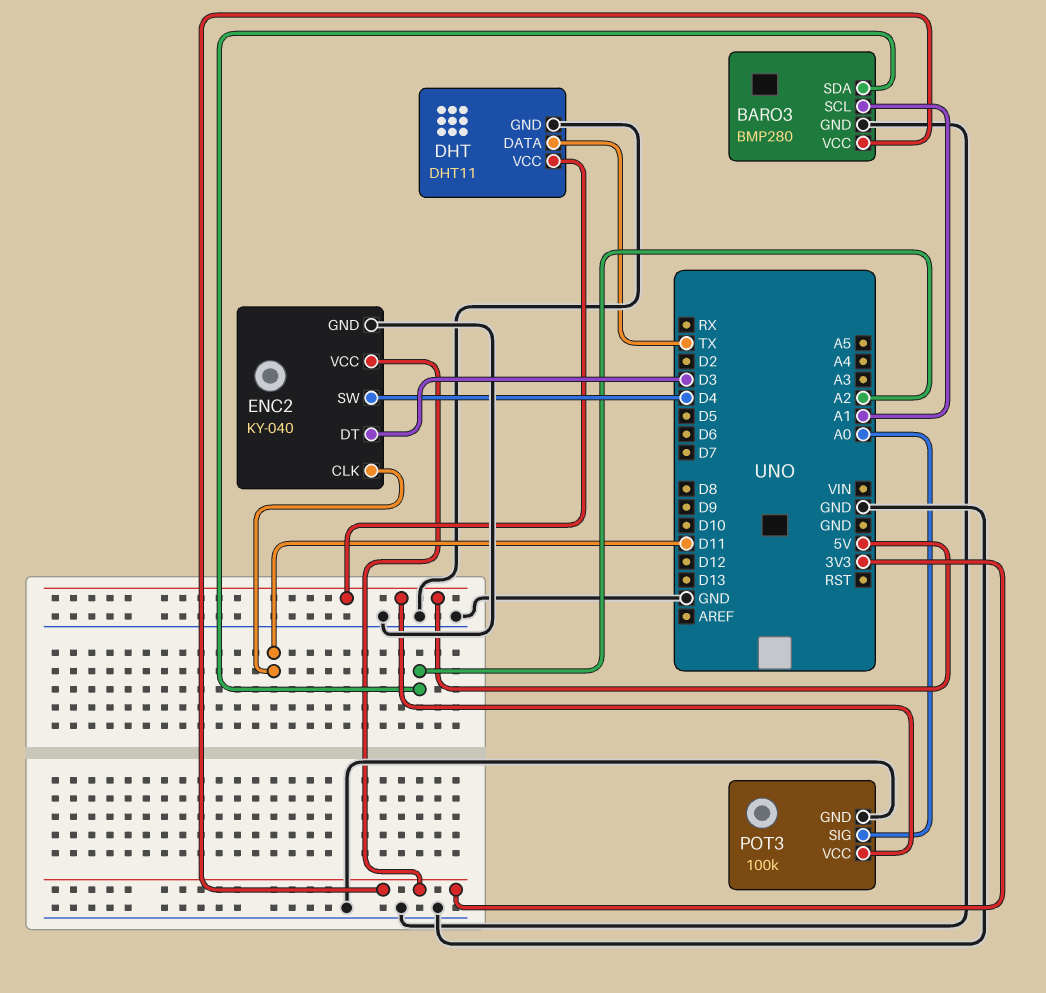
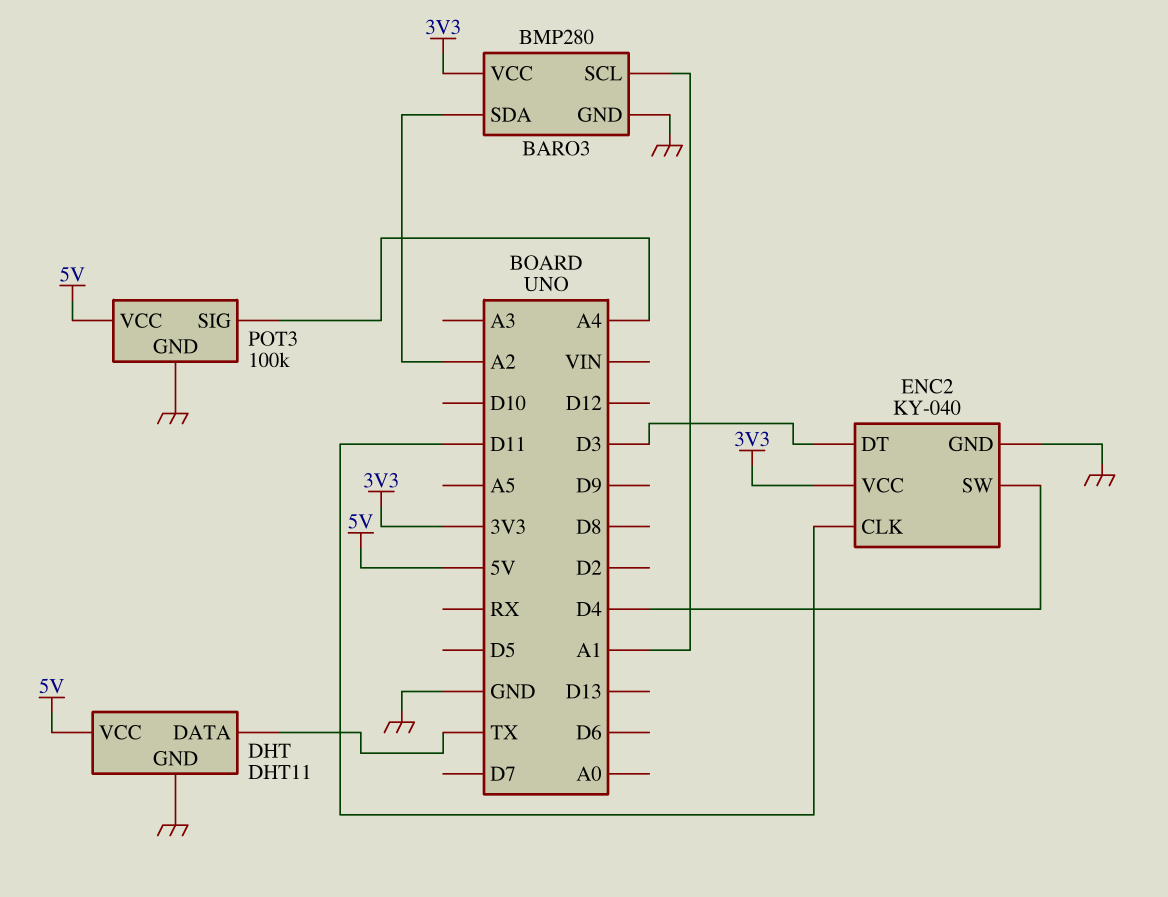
POT3 pin SIG: A0 -> A4

